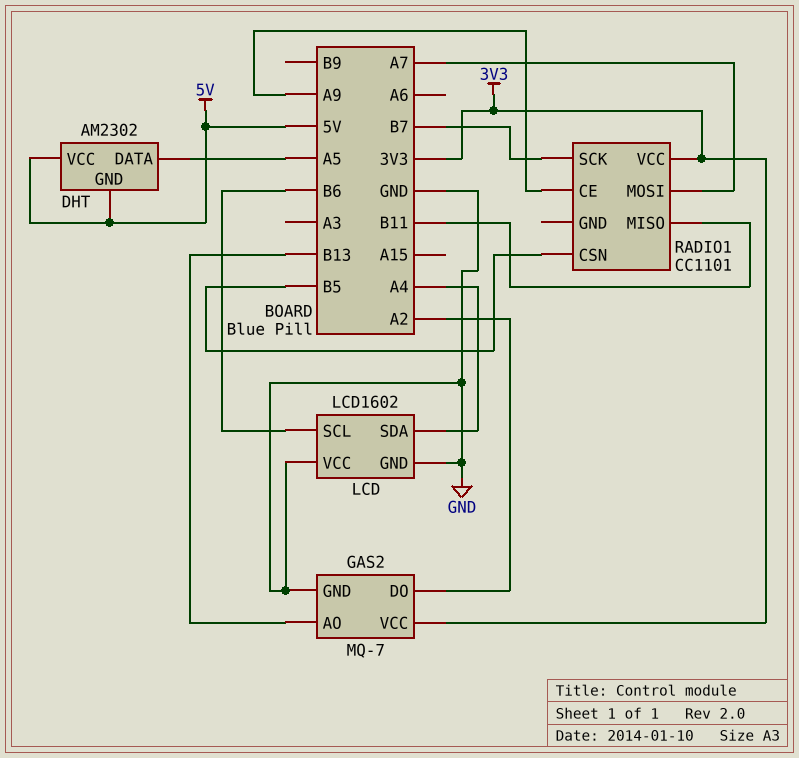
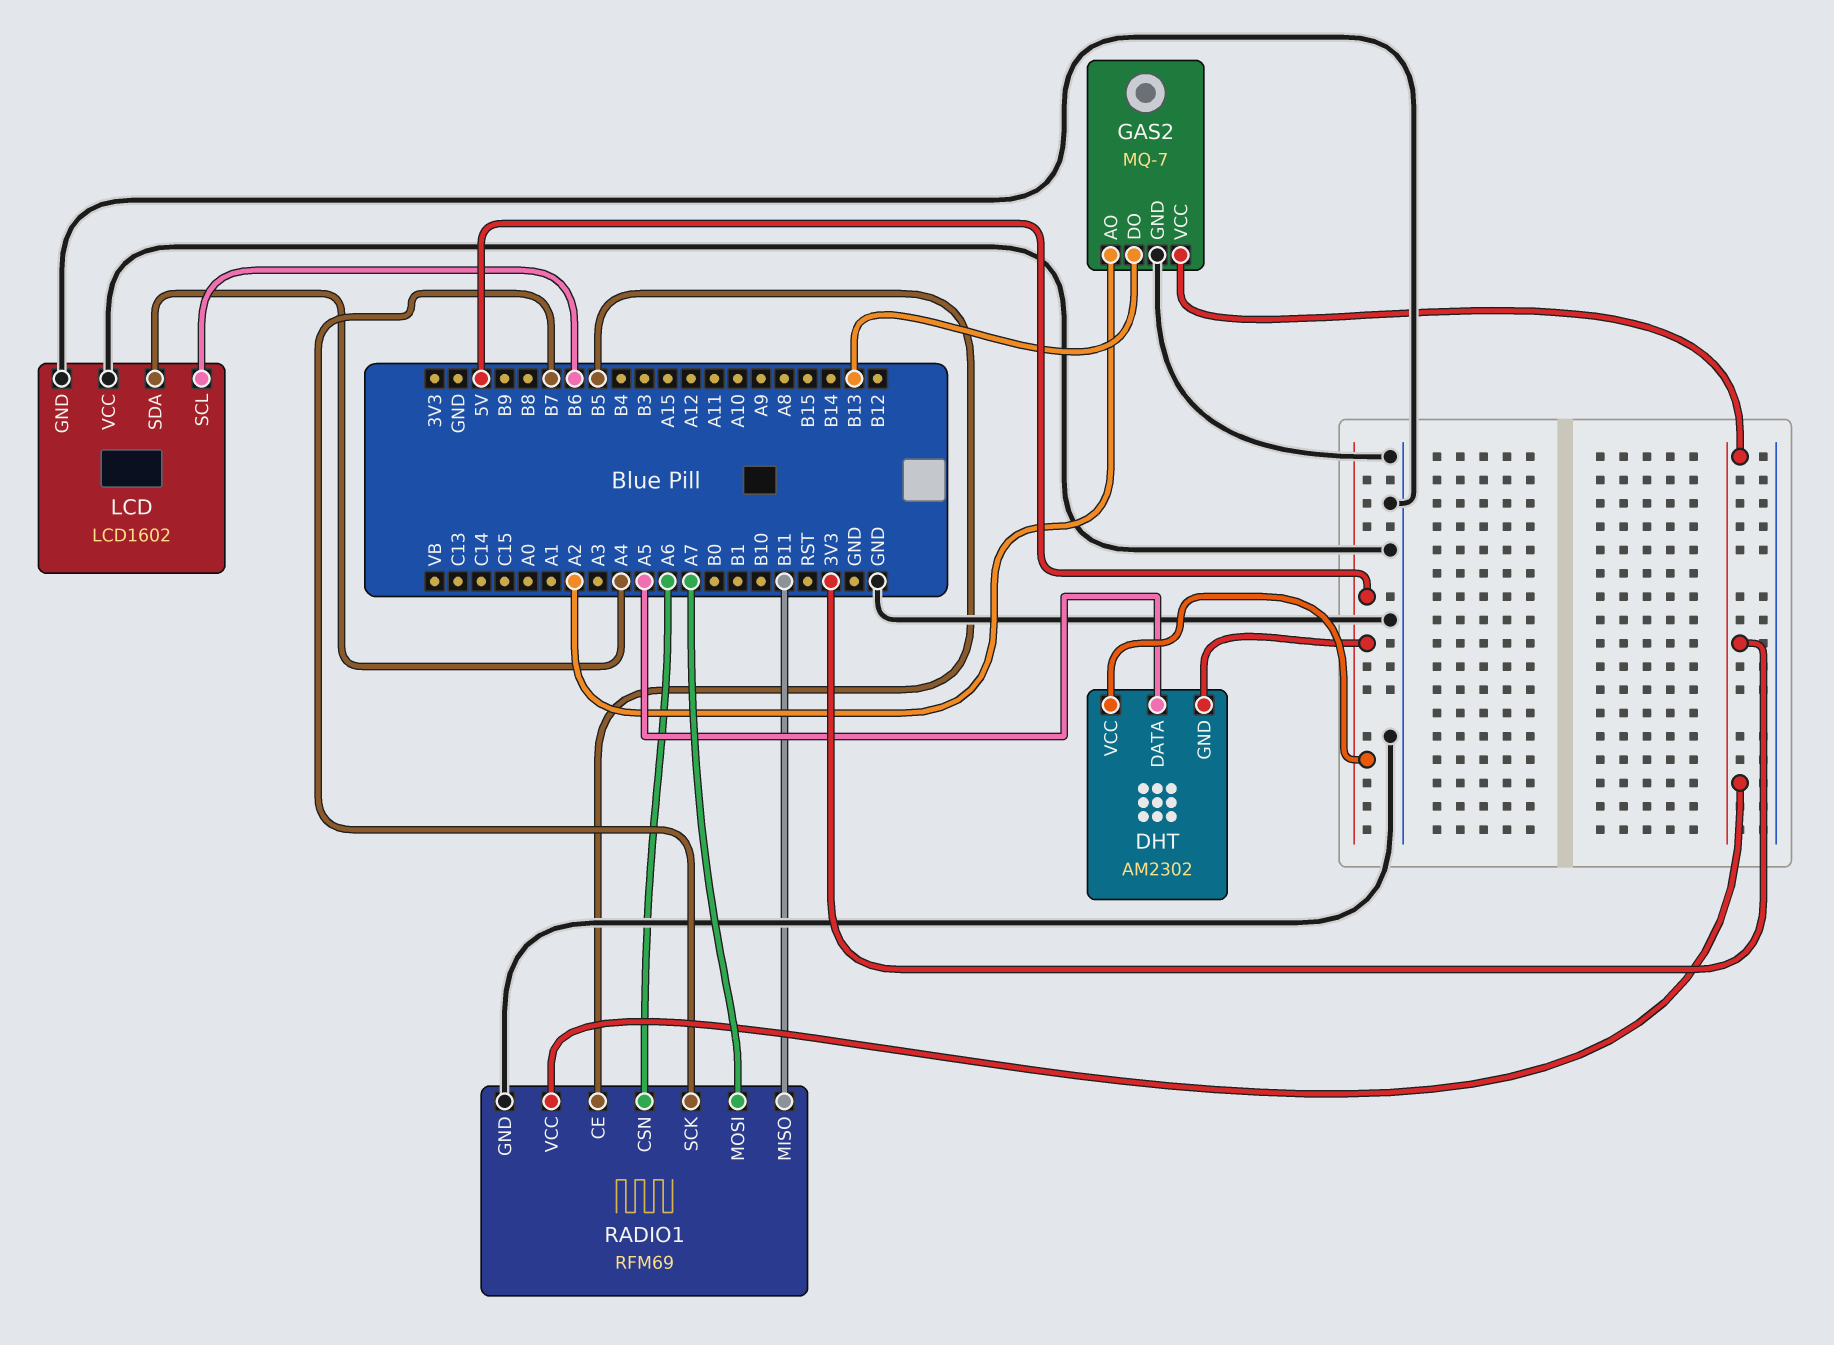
GAS2 pin AO: B13 -> A2
GAS2 pin DO: A2 -> B13
RADIO1: CC1101 -> RFM69
RADIO1 pin CE: A9 -> B5
RADIO1 pin CSN: B5 -> A6
RADIO1 pin GND: none -> GND

